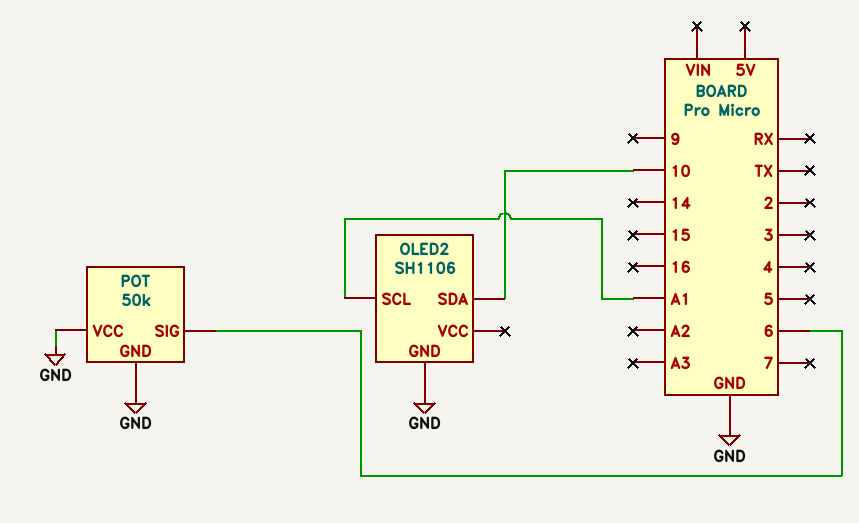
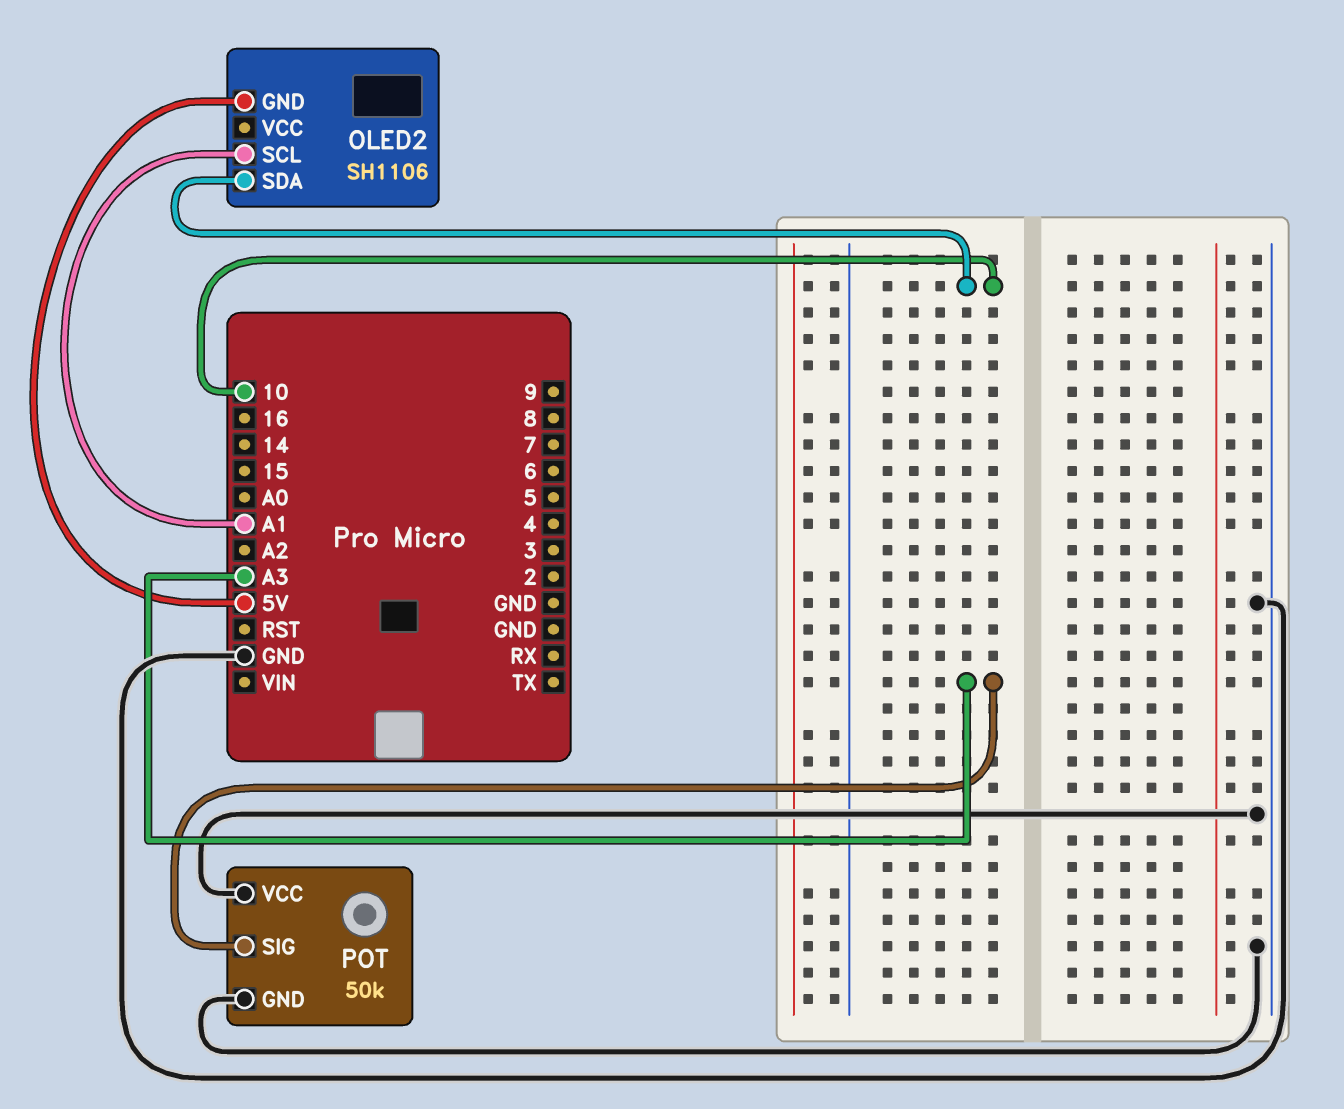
OLED2 pin GND: GND -> 5V
POT pin SIG: 6 -> A3

